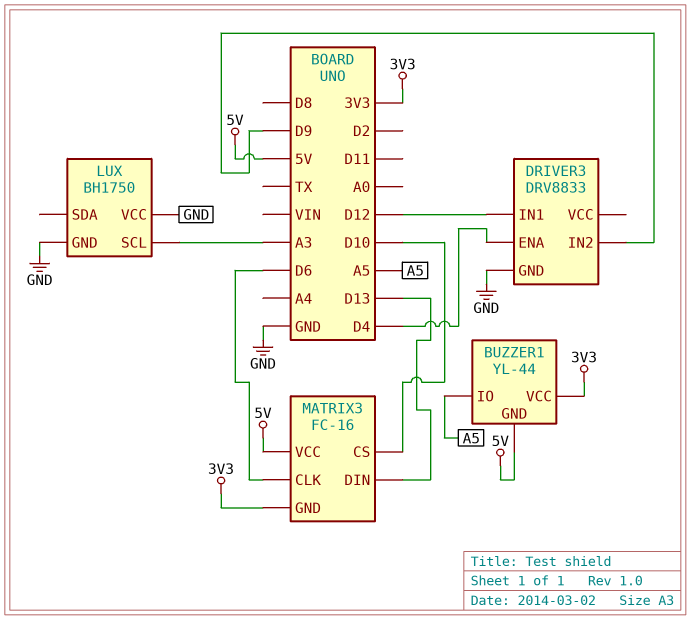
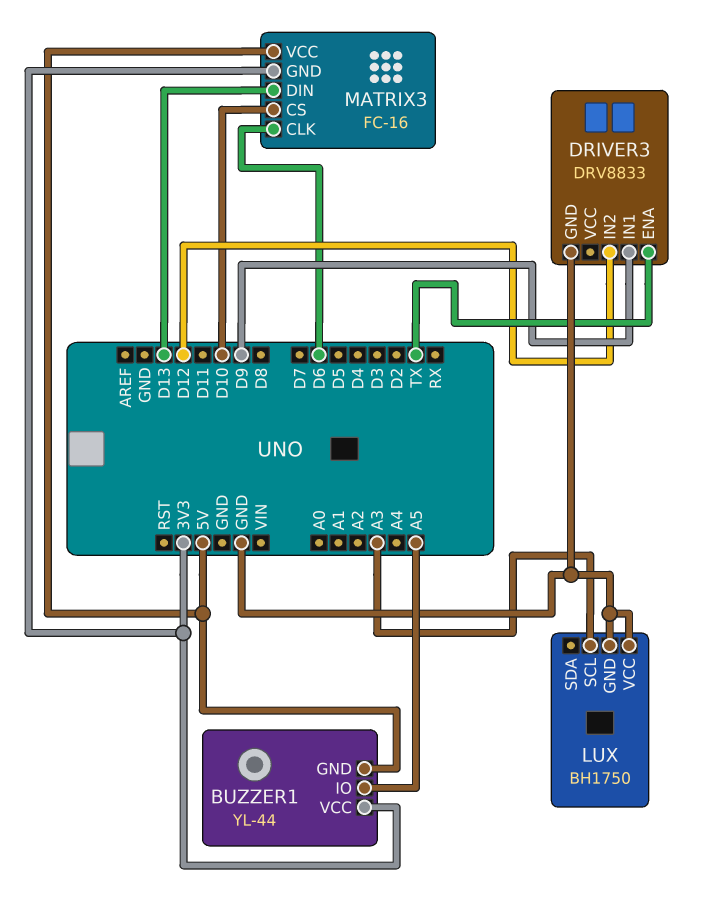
DRIVER3 pin ENA: D4 -> TX
DRIVER3 pin IN1: D12 -> D9
DRIVER3 pin IN2: D9 -> D12

